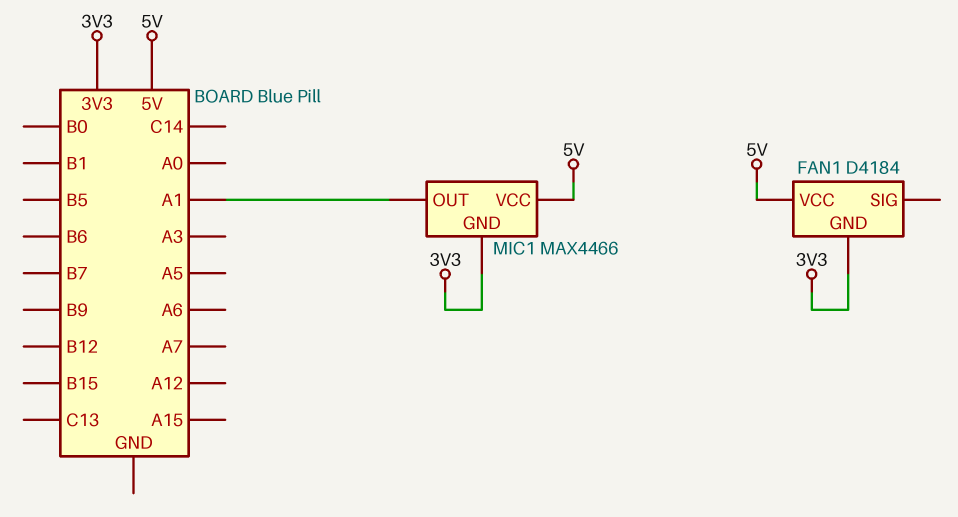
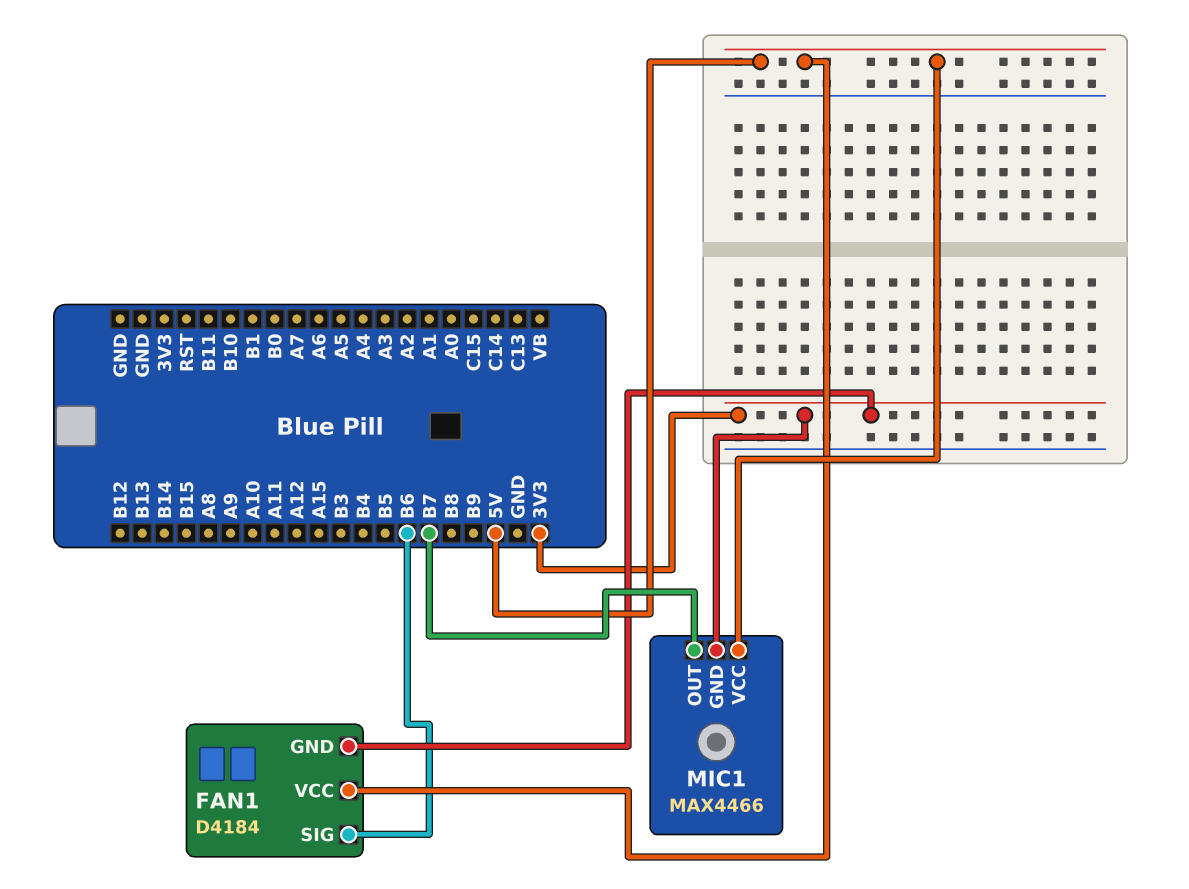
FAN1 pin SIG: none -> B6
MIC1 pin OUT: A1 -> B7

